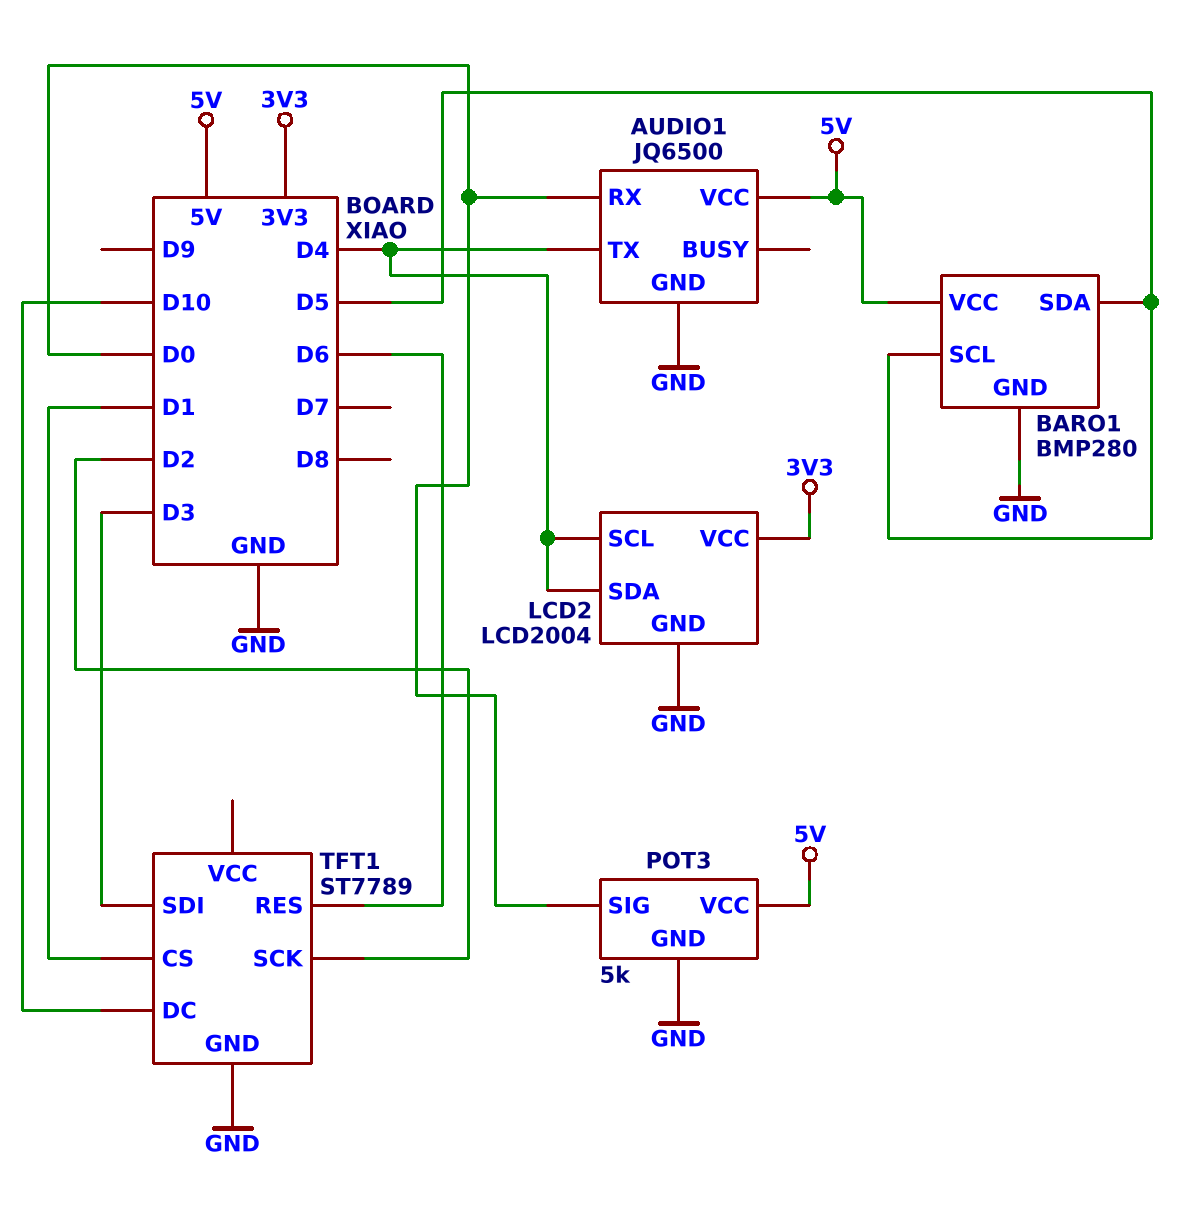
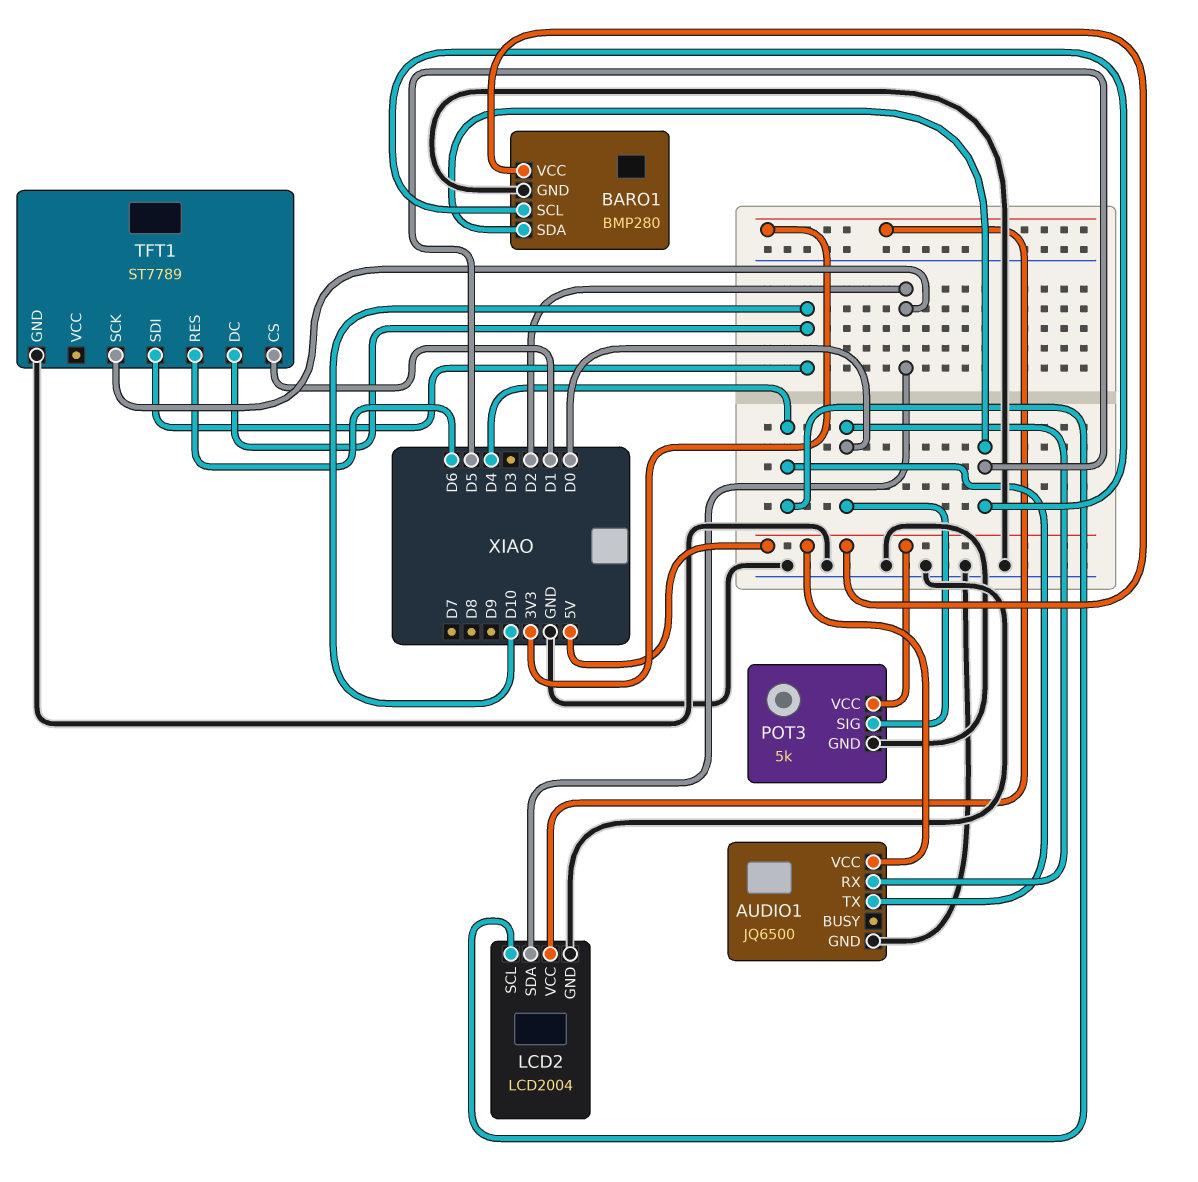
LCD2 pin SDA: D4 -> D2
TFT1 pin SDI: D3 -> D10

